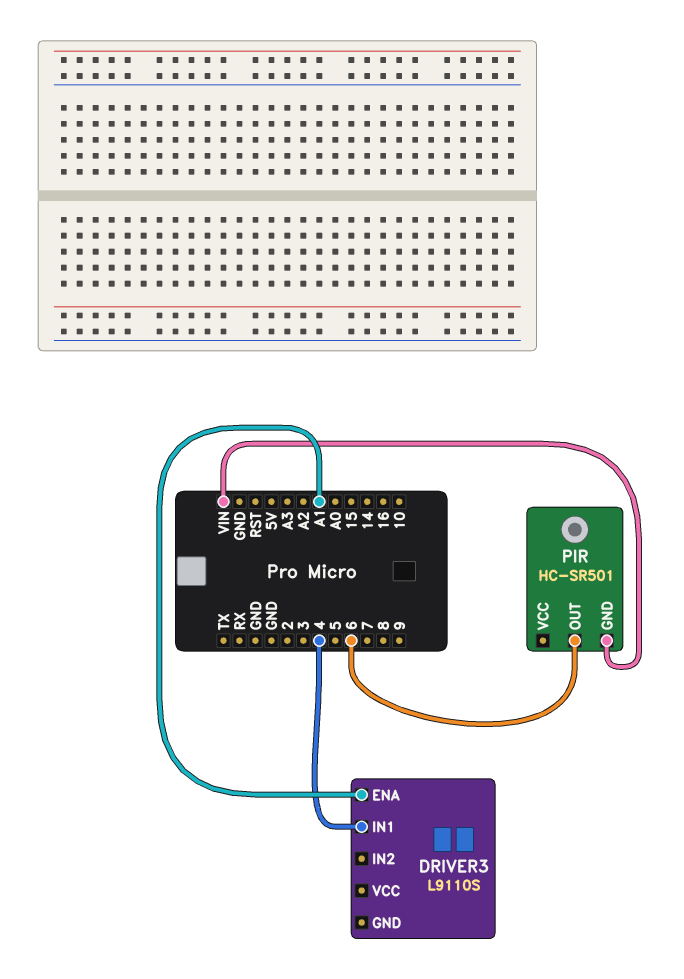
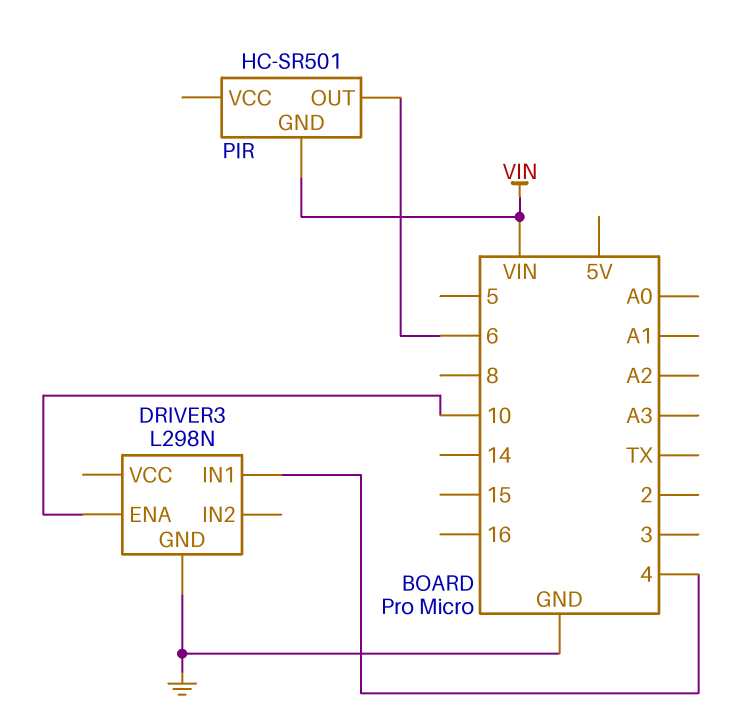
DRIVER3: L9110S -> L298N
DRIVER3 pin ENA: A1 -> 10
DRIVER3 pin GND: none -> GND

